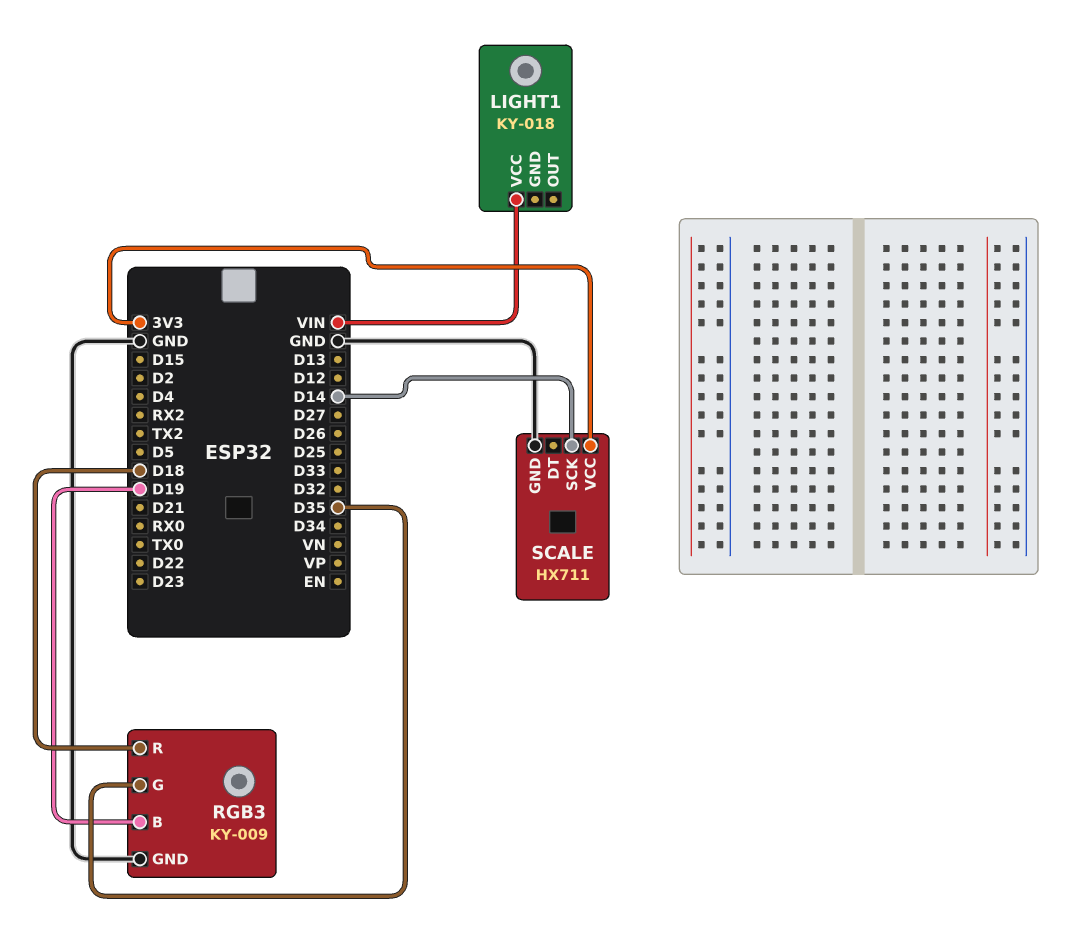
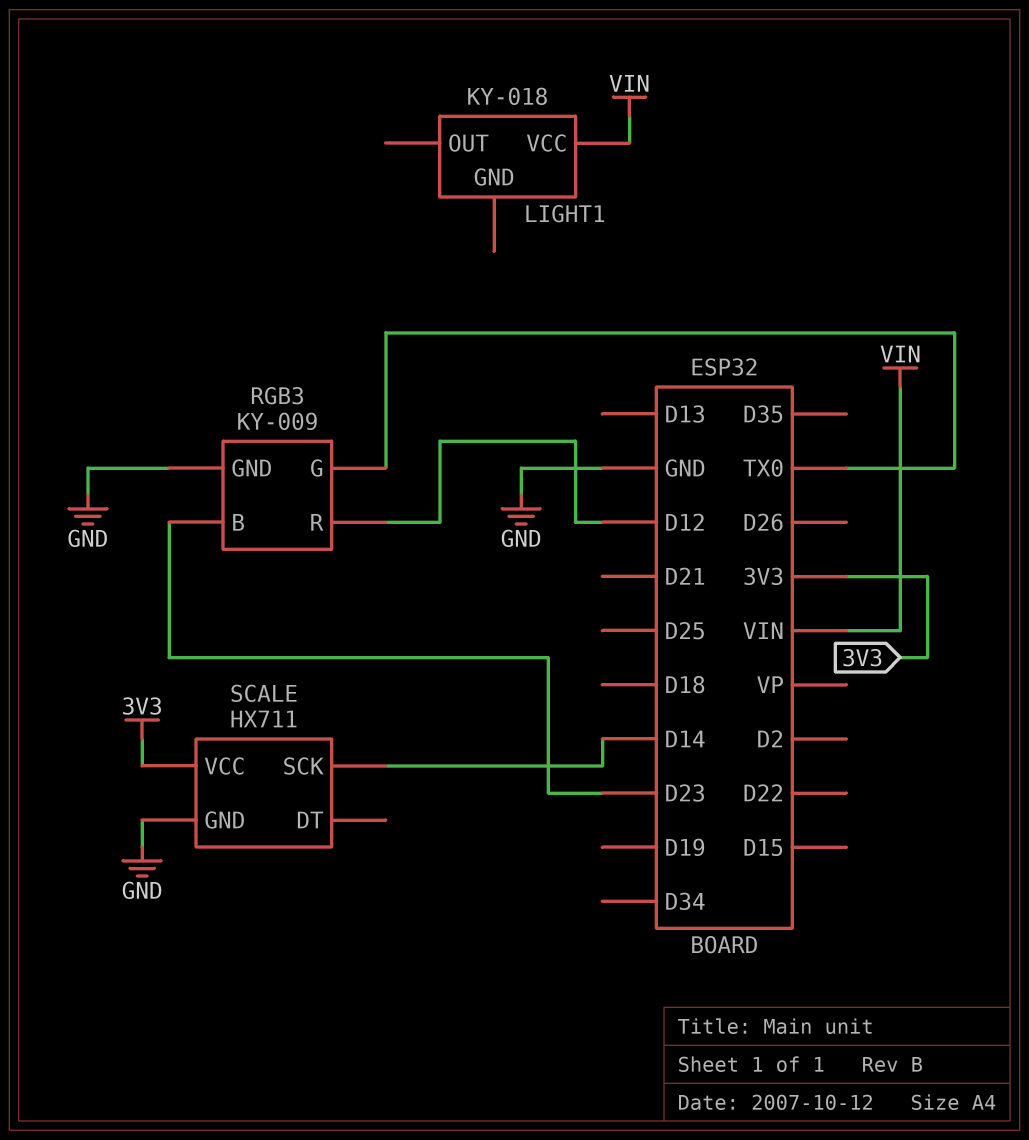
RGB3 pin B: D19 -> D23
RGB3 pin G: D35 -> TX0
RGB3 pin R: D18 -> D12

